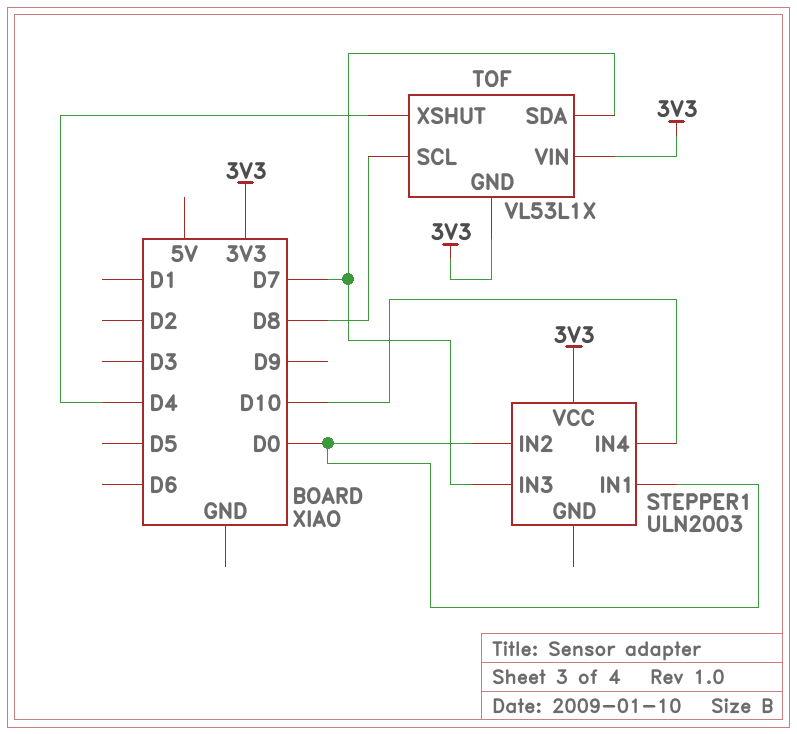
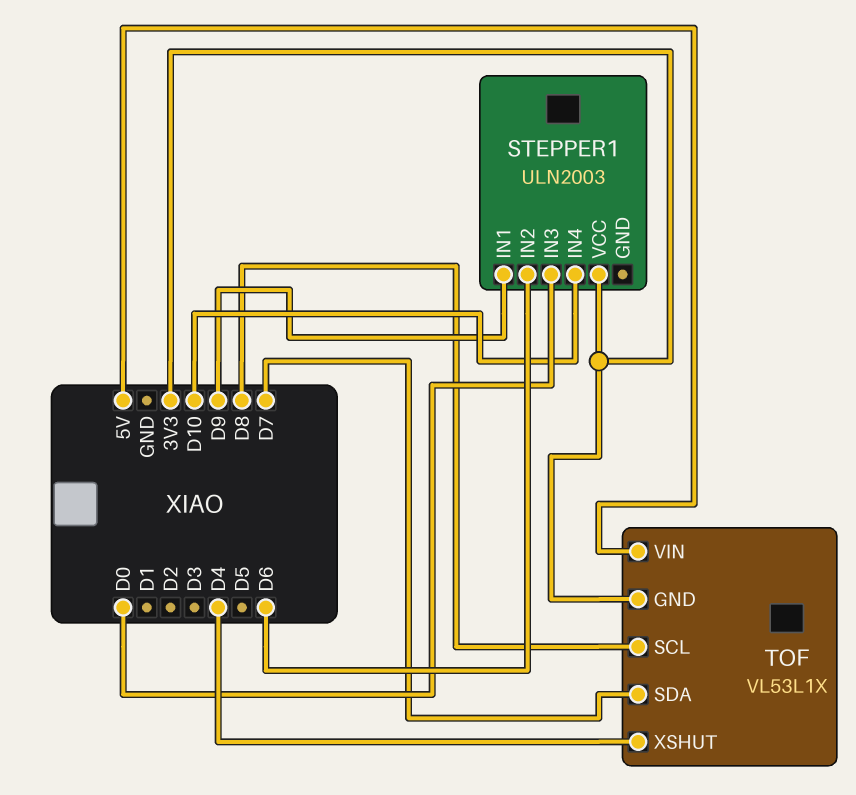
STEPPER1 pin IN1: D0 -> D9
STEPPER1 pin IN2: D0 -> D6
STEPPER1 pin IN3: D7 -> D0
TOF pin VIN: 3V3 -> 5V

